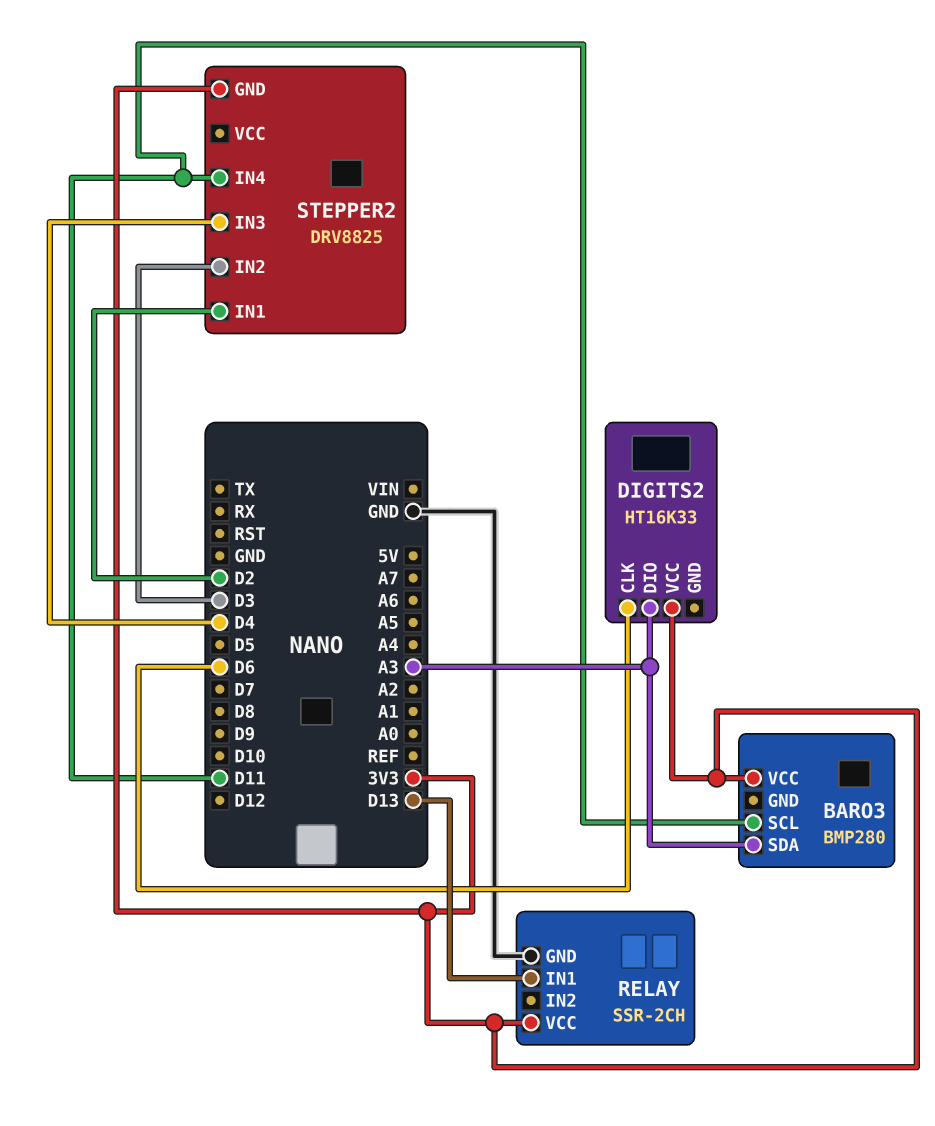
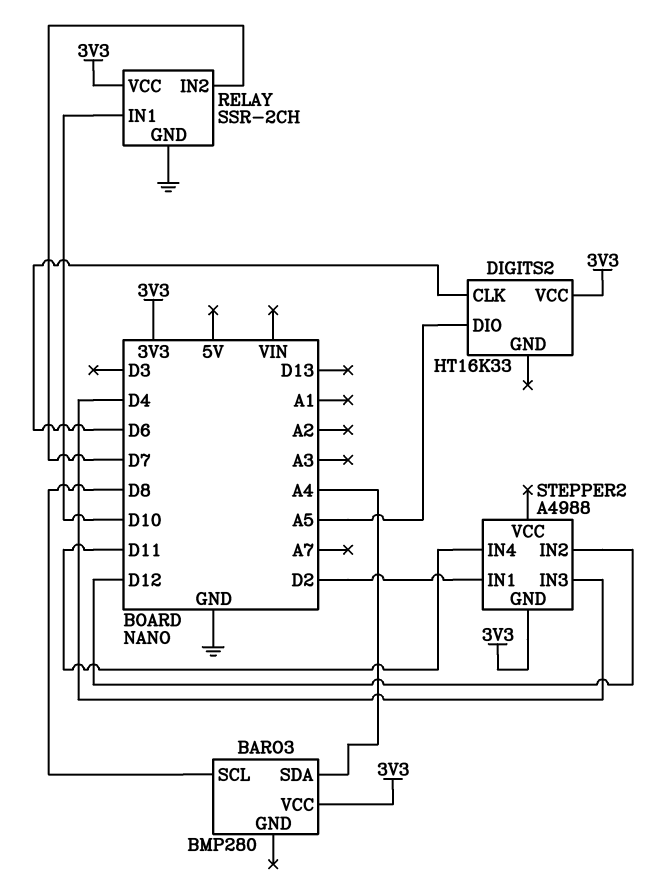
BARO3 pin SCL: D11 -> D8
BARO3 pin SDA: A3 -> A4
DIGITS2 pin DIO: A3 -> A5
RELAY pin IN1: D13 -> D10
RELAY pin IN2: none -> D7
STEPPER2: DRV8825 -> A4988
STEPPER2 pin IN2: D3 -> D12

